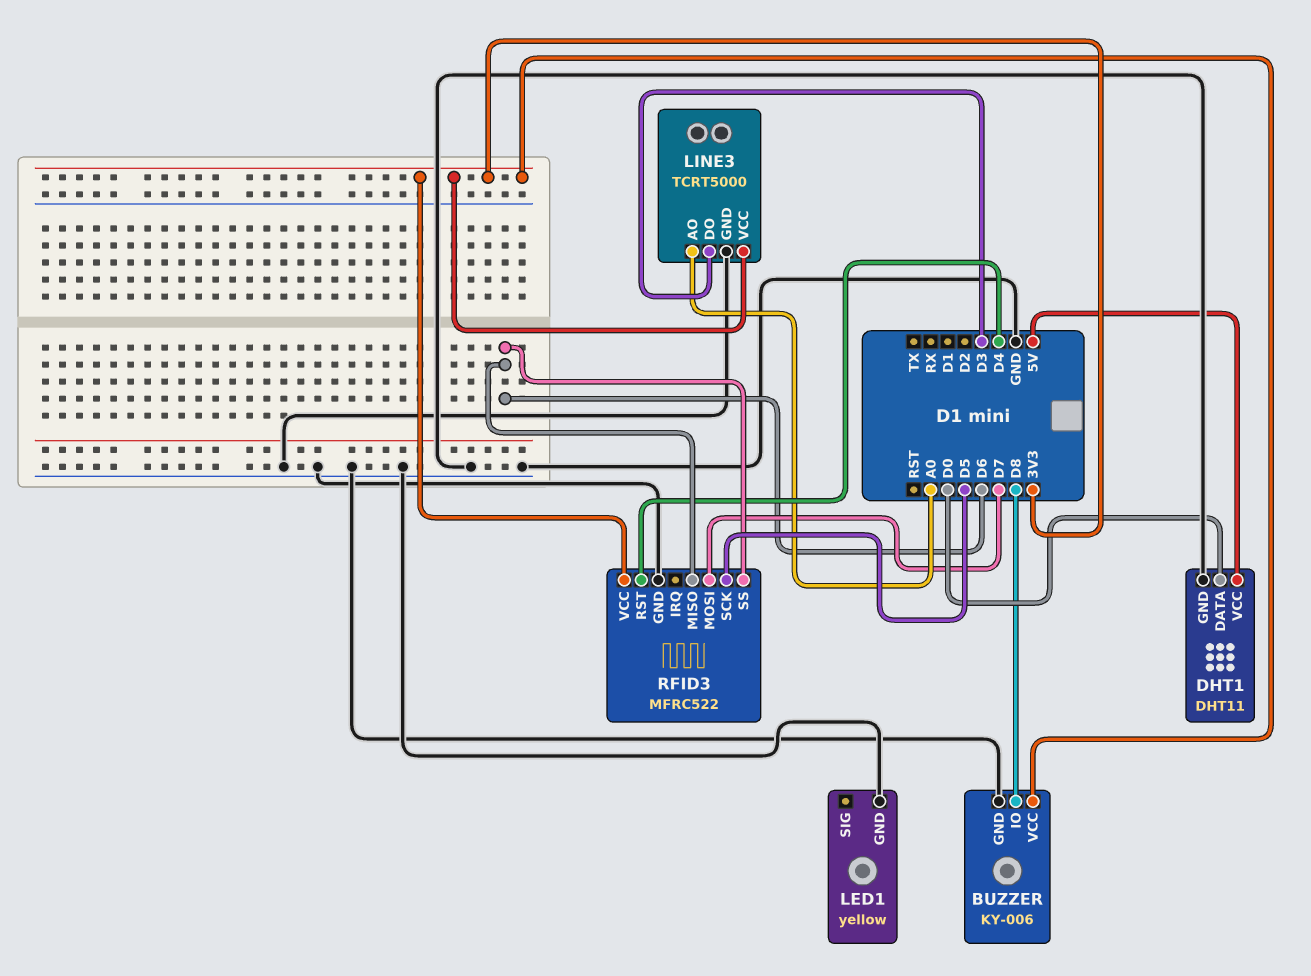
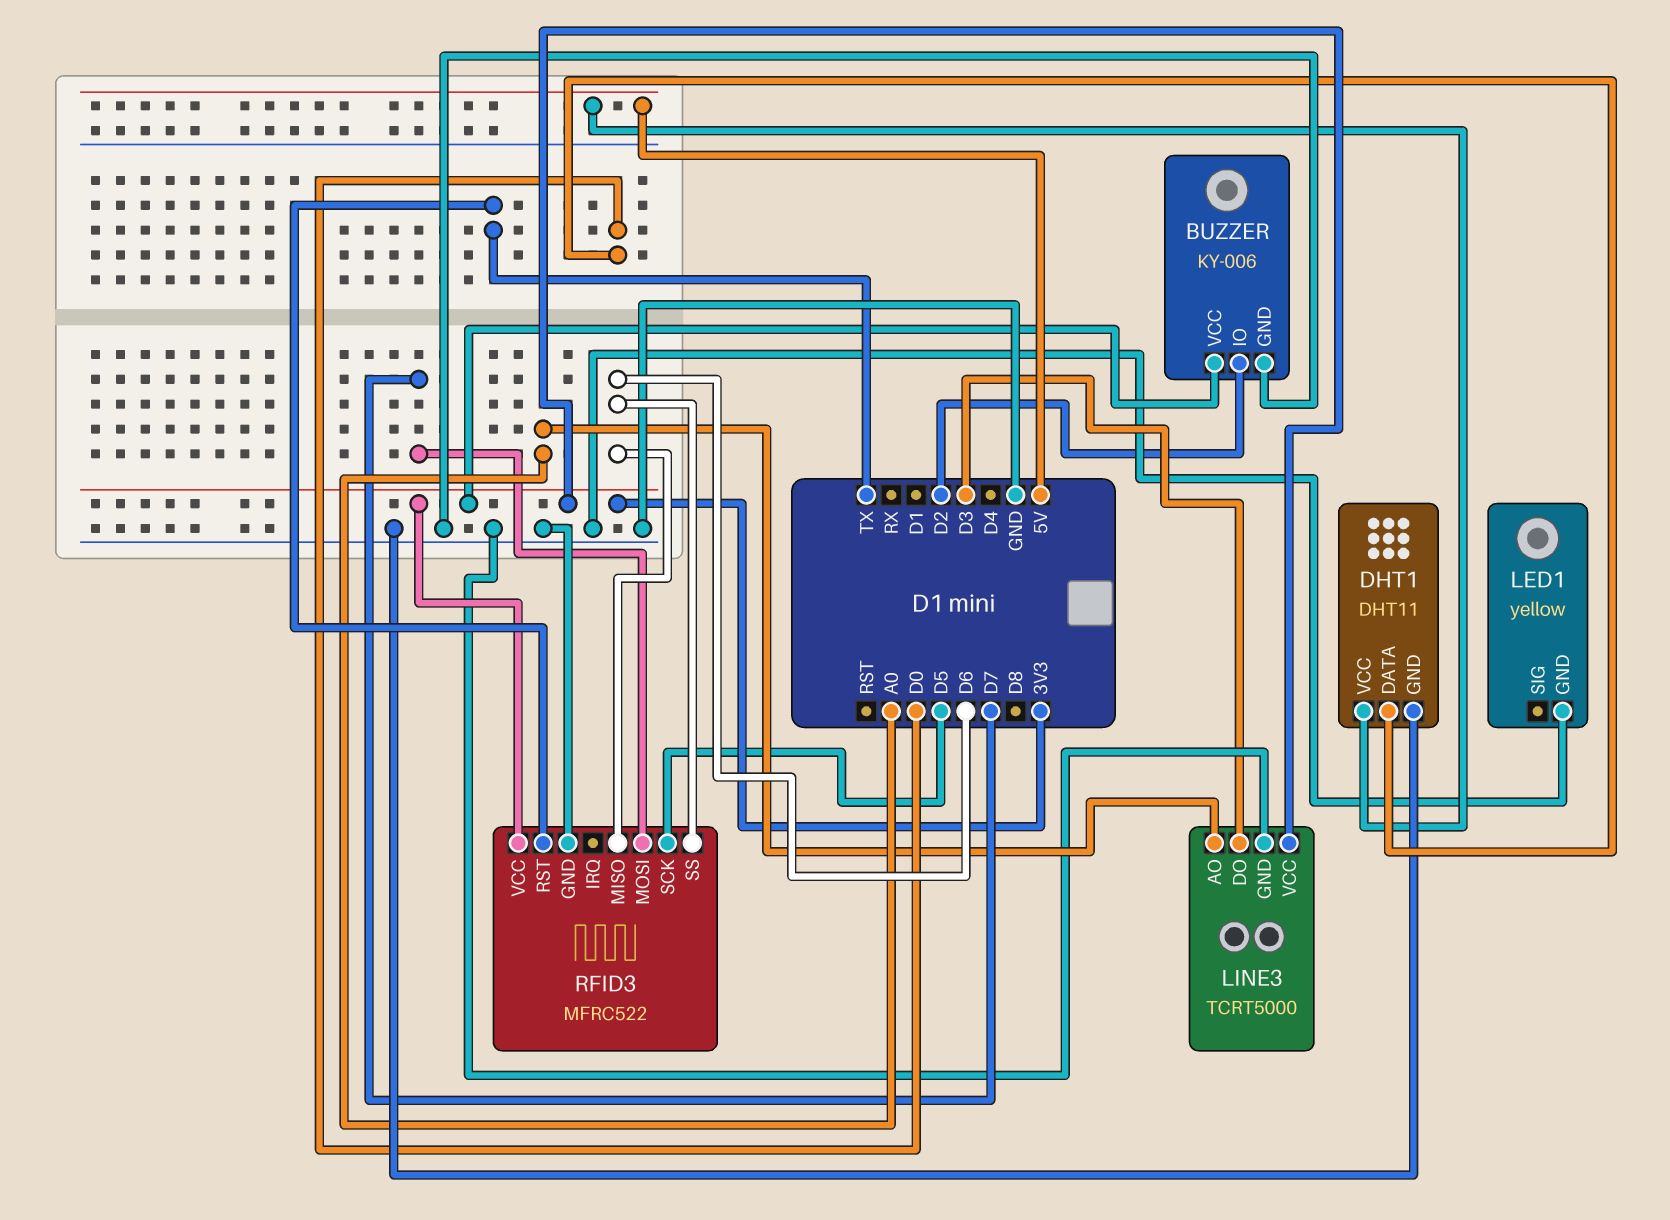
BUZZER pin IO: D8 -> D2
RFID3 pin RST: D4 -> TX

